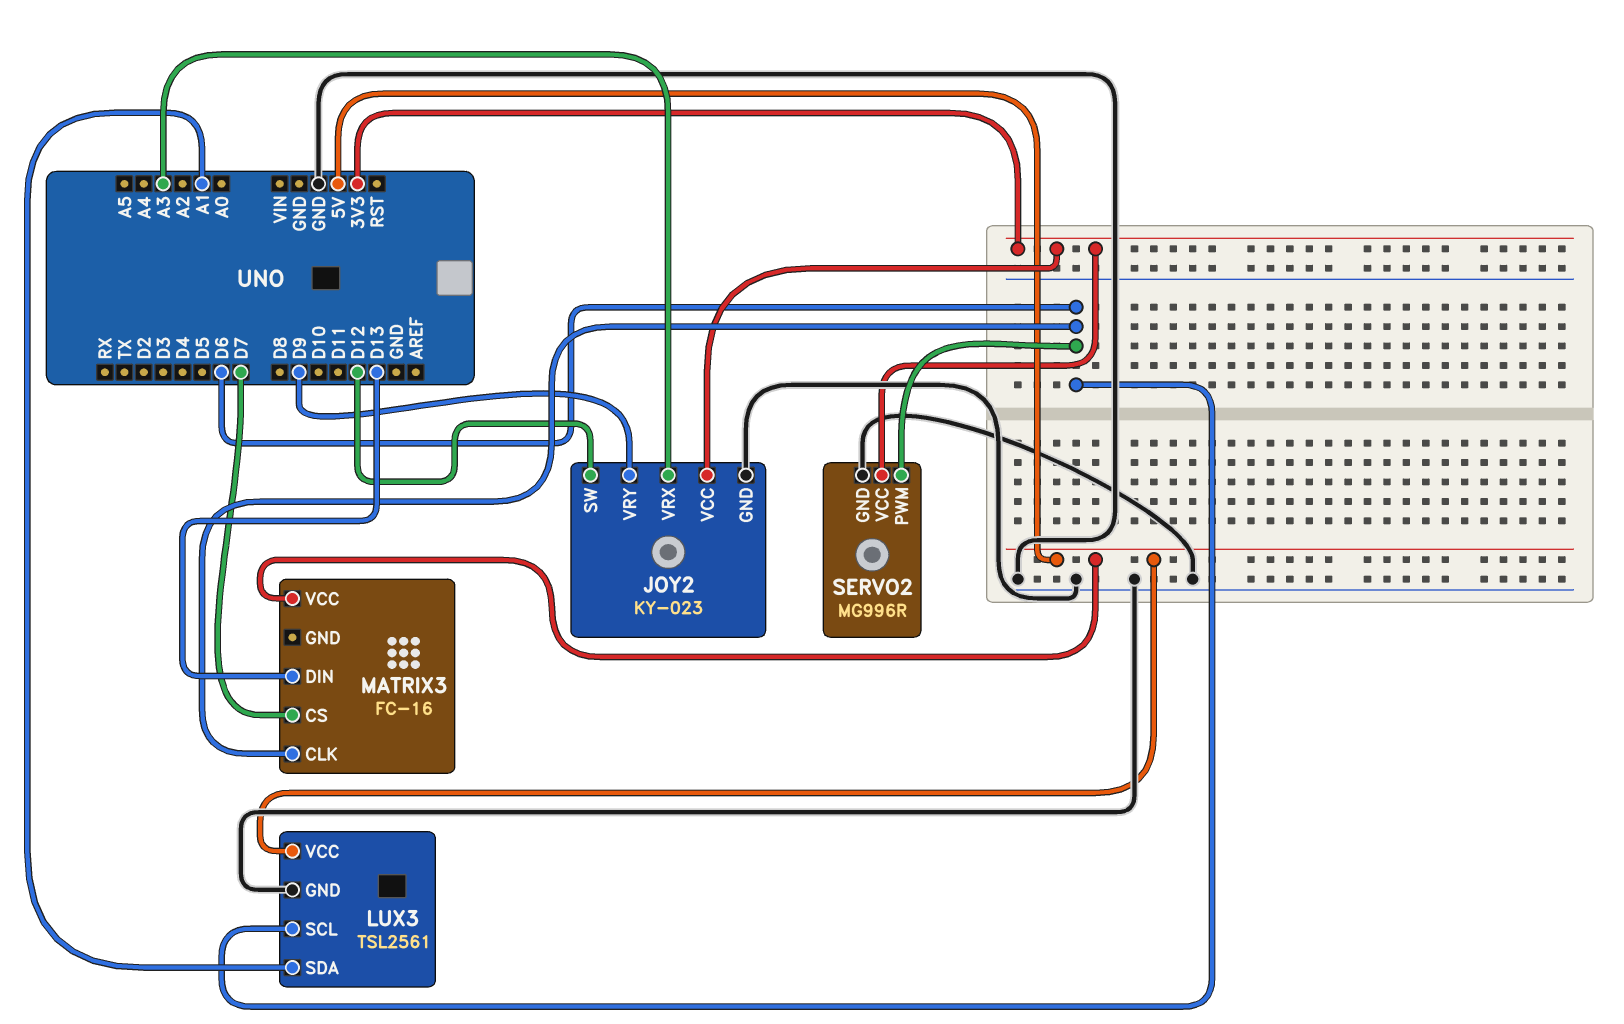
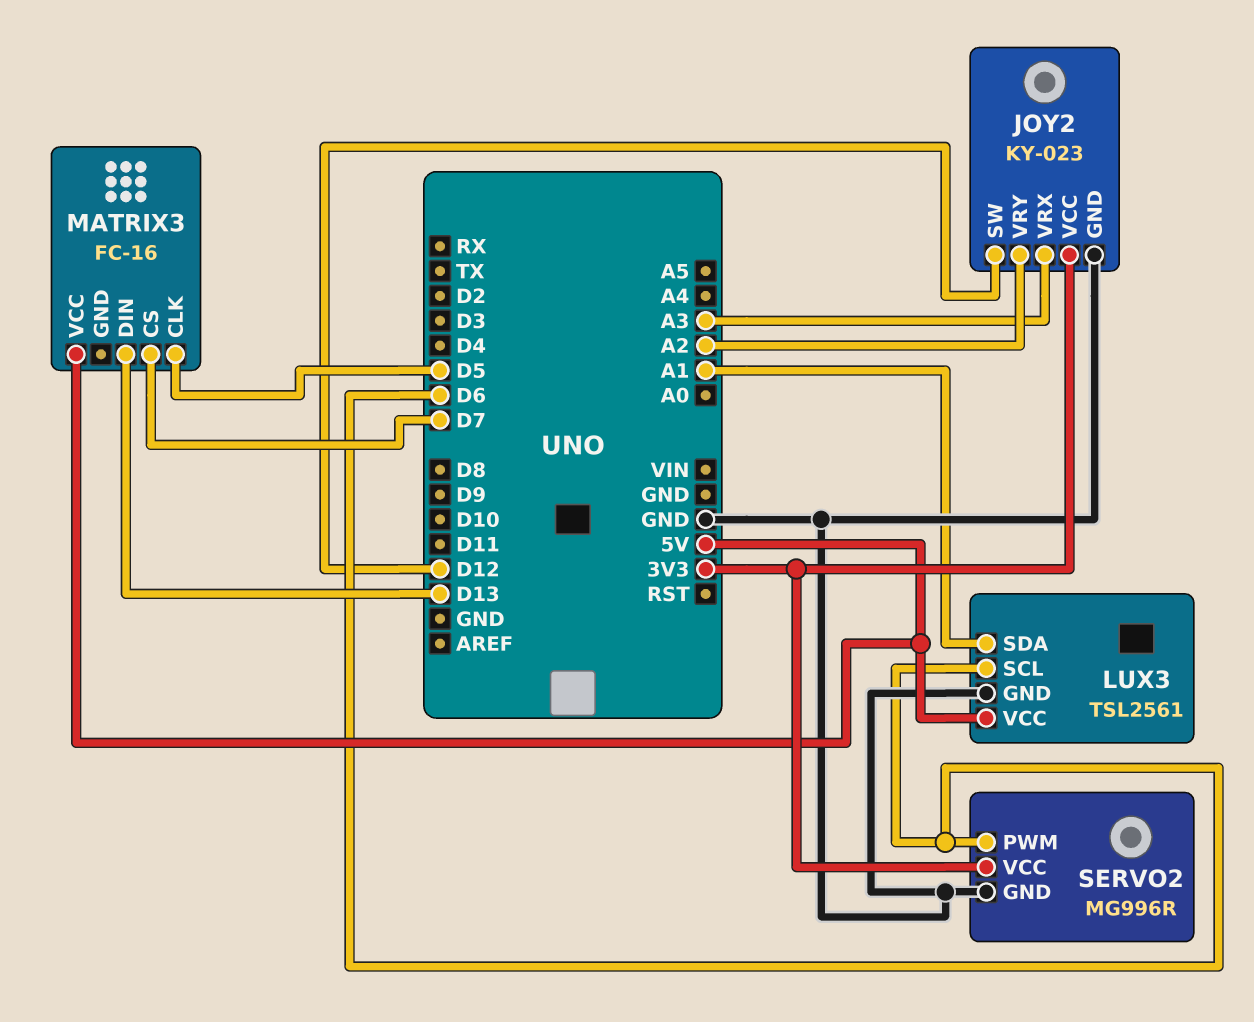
JOY2 pin VRY: D9 -> A2
MATRIX3 pin CLK: D6 -> D5

